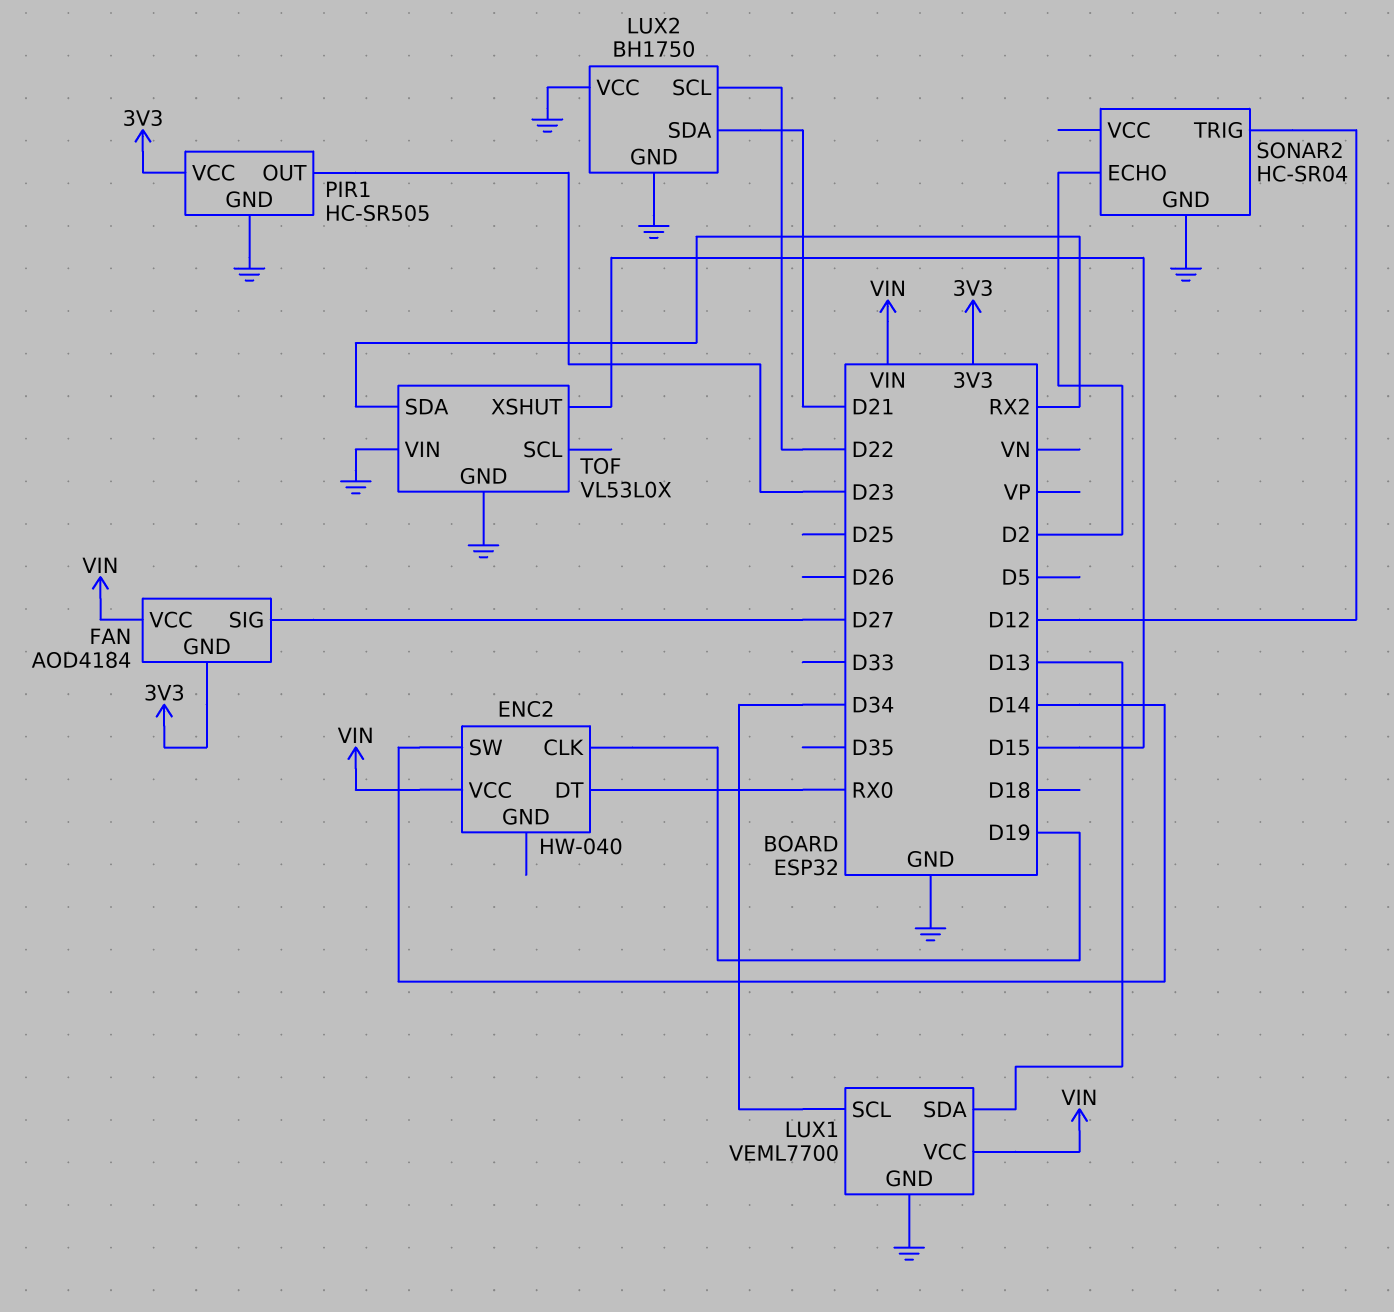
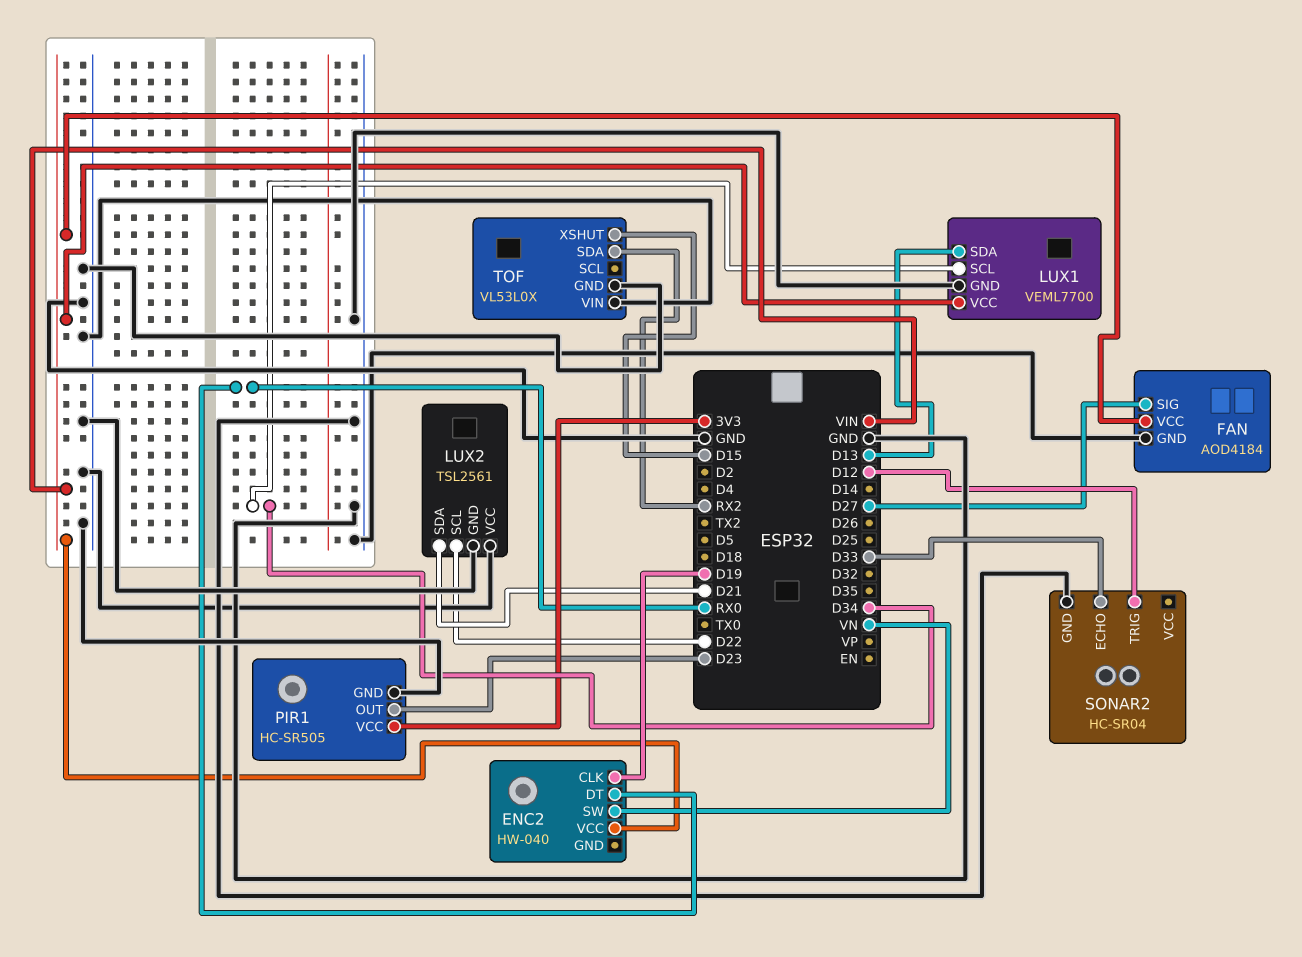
ENC2 pin SW: D14 -> VN
FAN pin GND: 3V3 -> GND
LUX2: BH1750 -> TSL2561
SONAR2 pin ECHO: D2 -> D33

